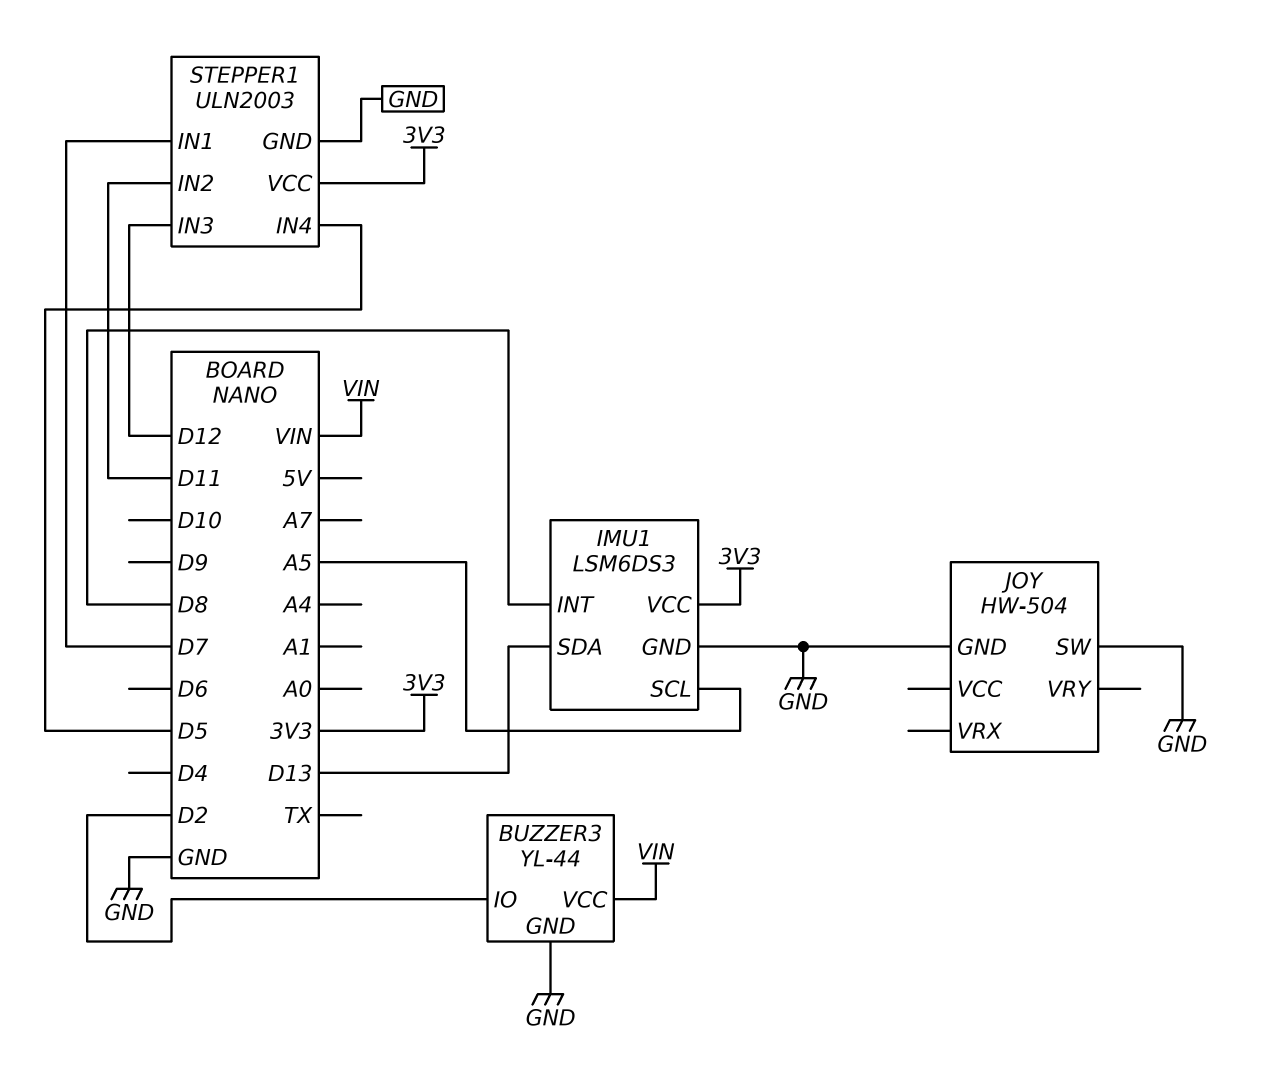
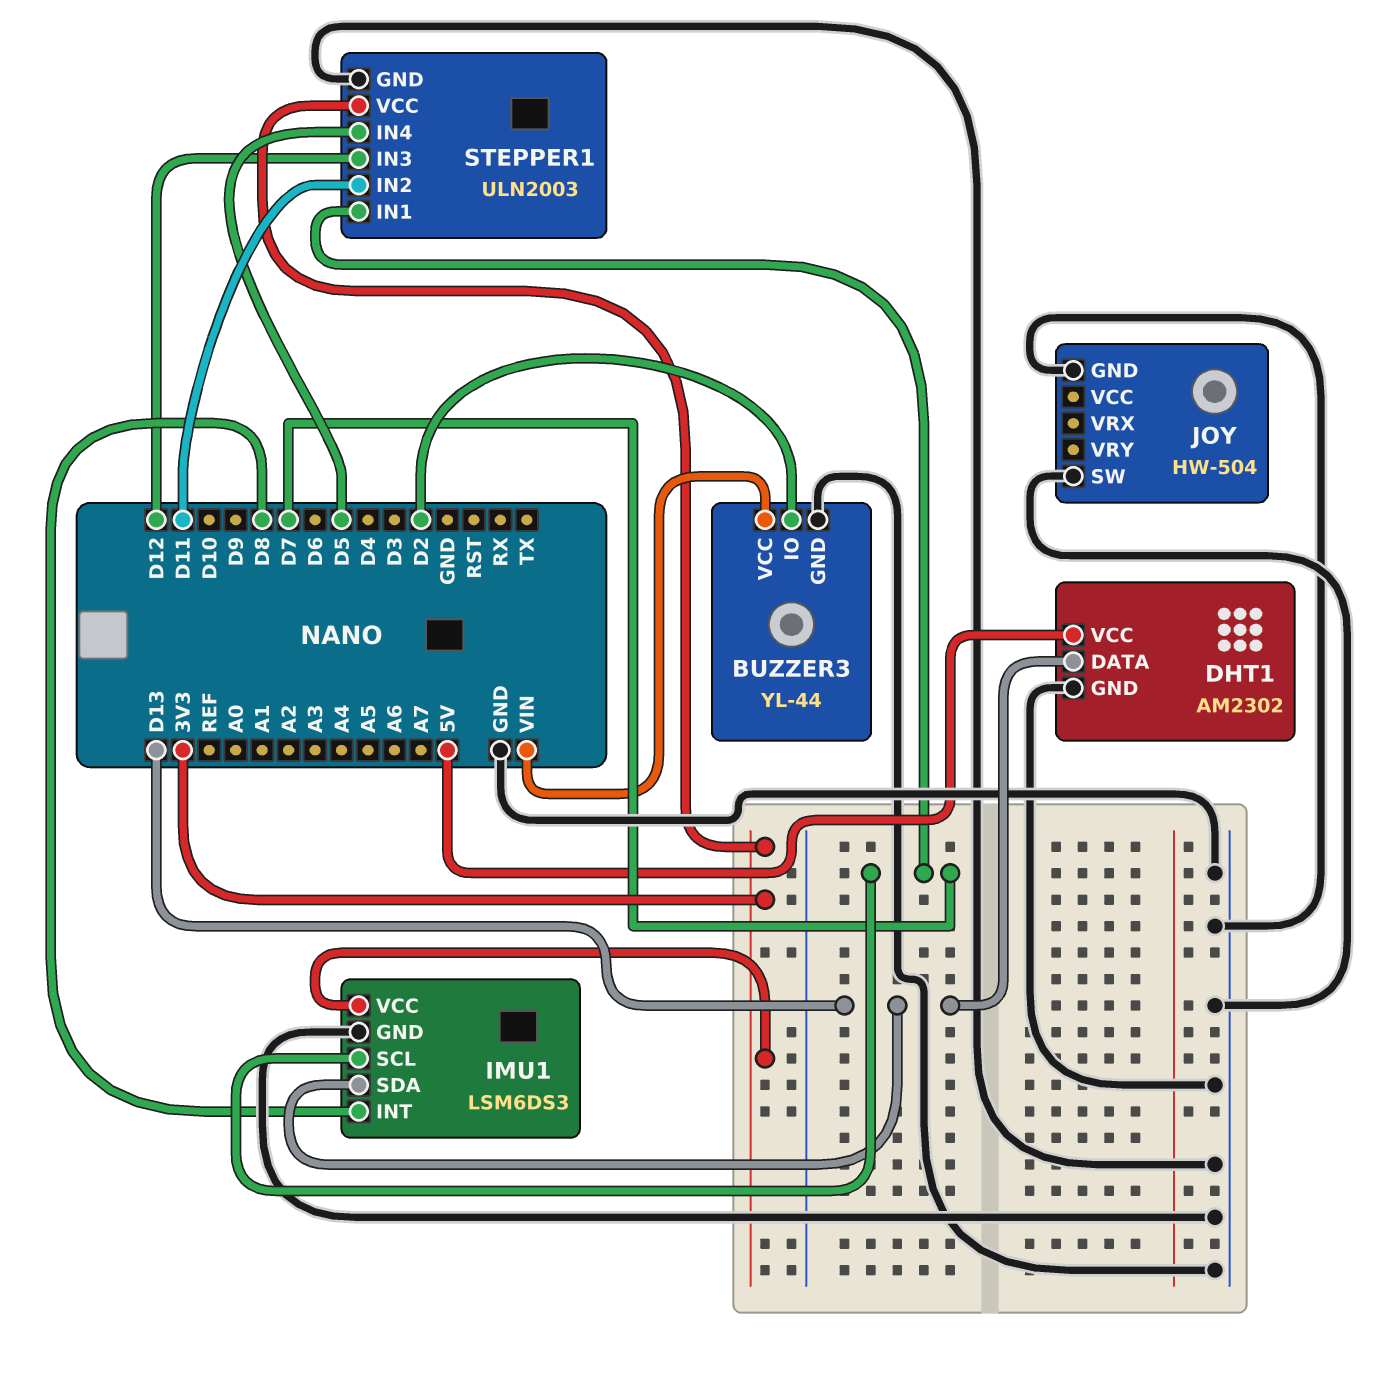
DHT1: none -> AM2302
DHT1 pin DATA: none -> D13
DHT1 pin GND: none -> GND
DHT1 pin VCC: none -> 5V
IMU1 pin SCL: A5 -> D7

